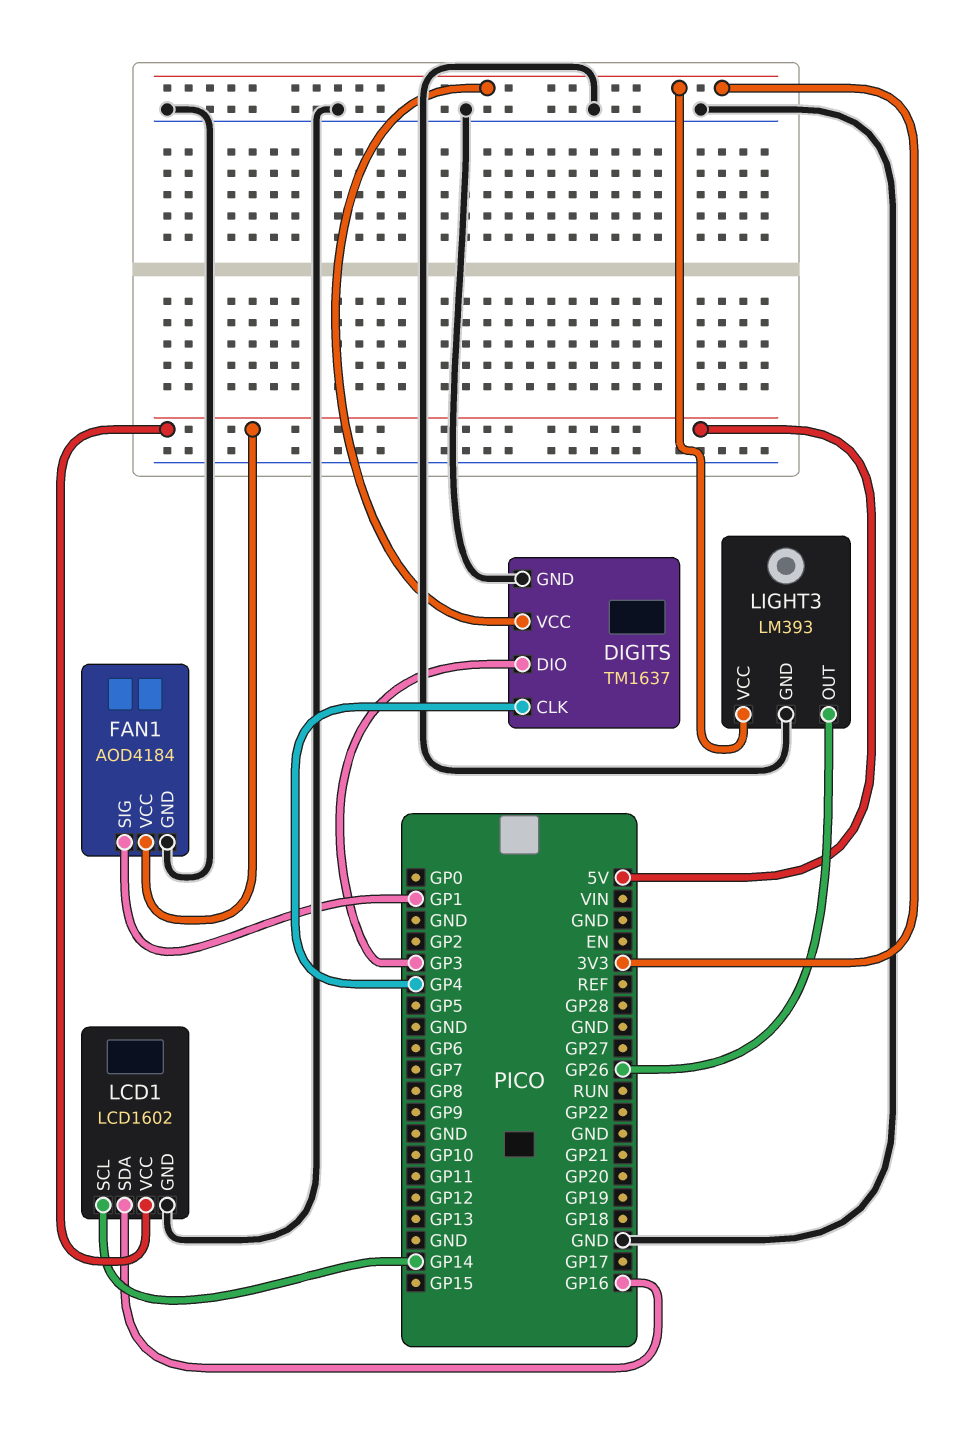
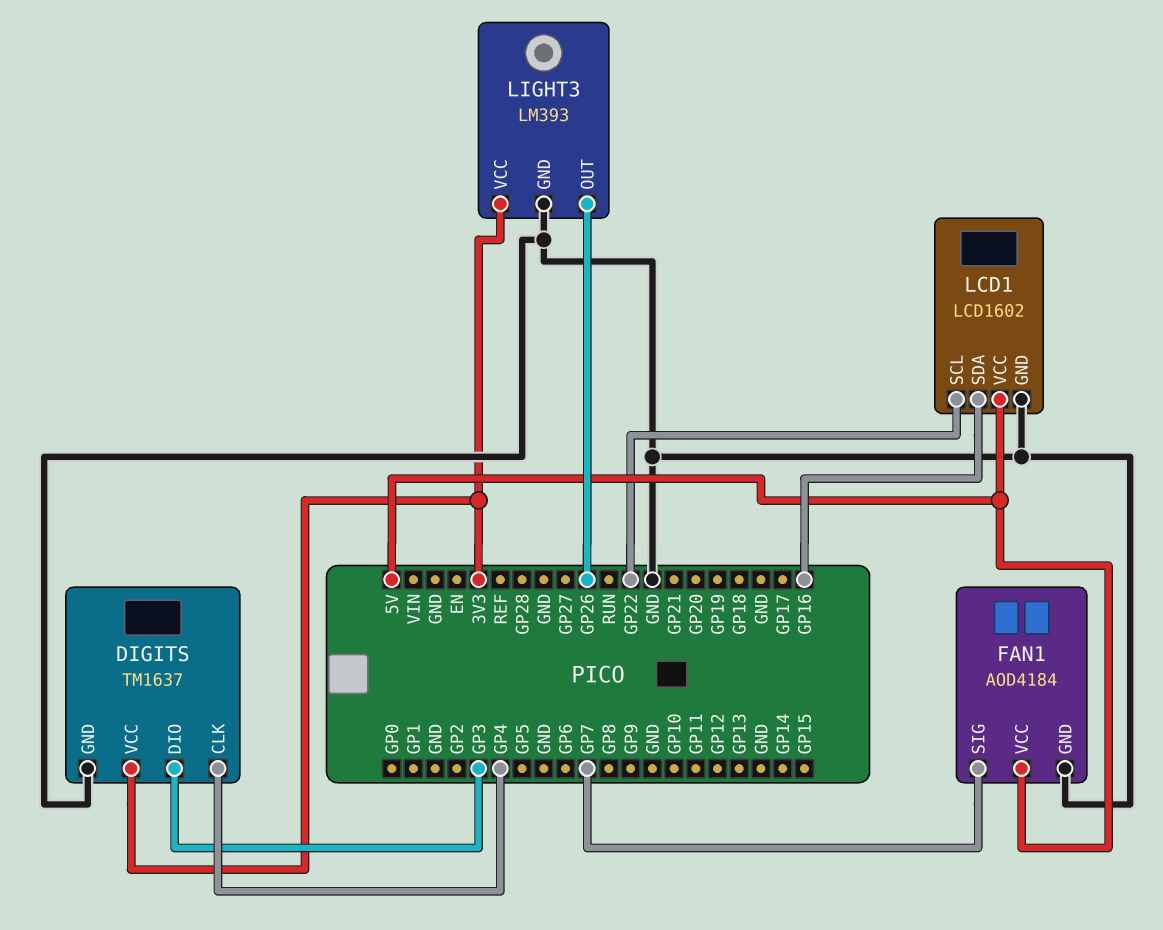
FAN1 pin SIG: GP1 -> GP7
LCD1 pin SCL: GP14 -> GP22

